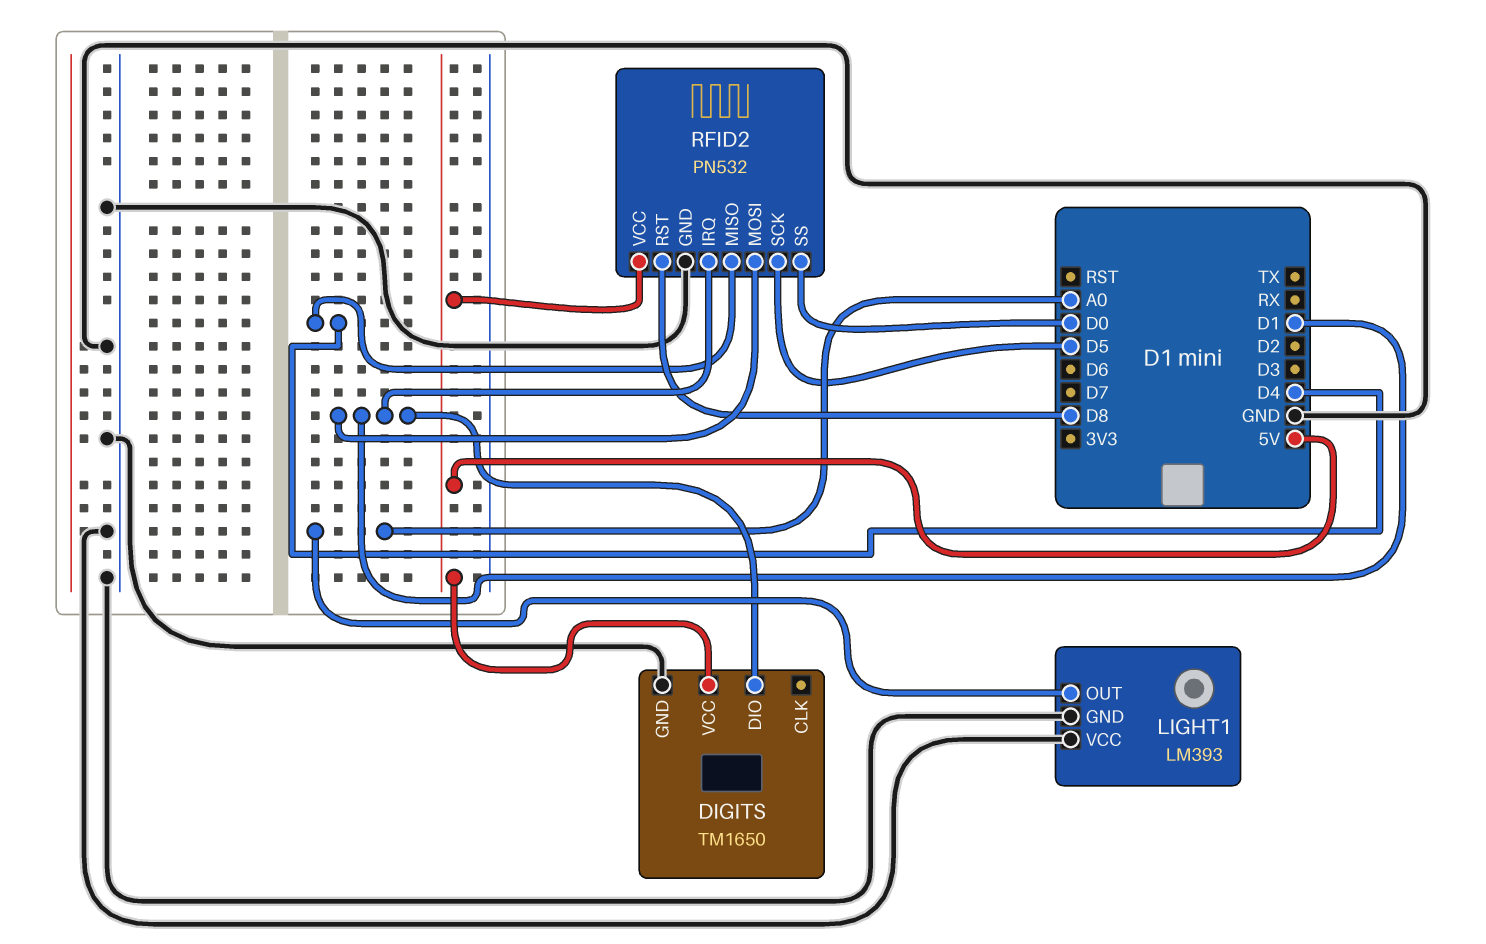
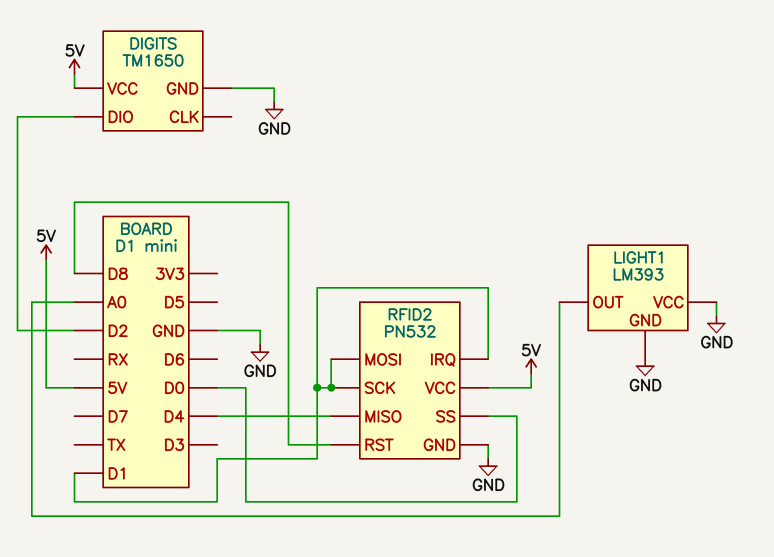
DIGITS pin DIO: D1 -> D2
RFID2 pin SCK: D5 -> D1

